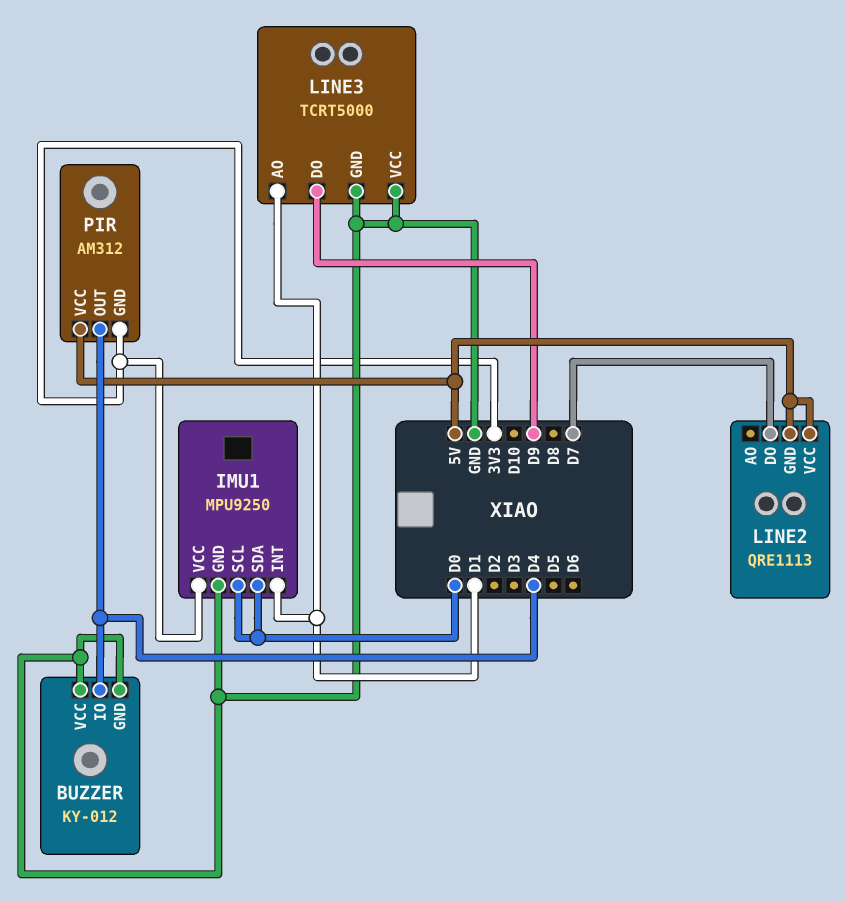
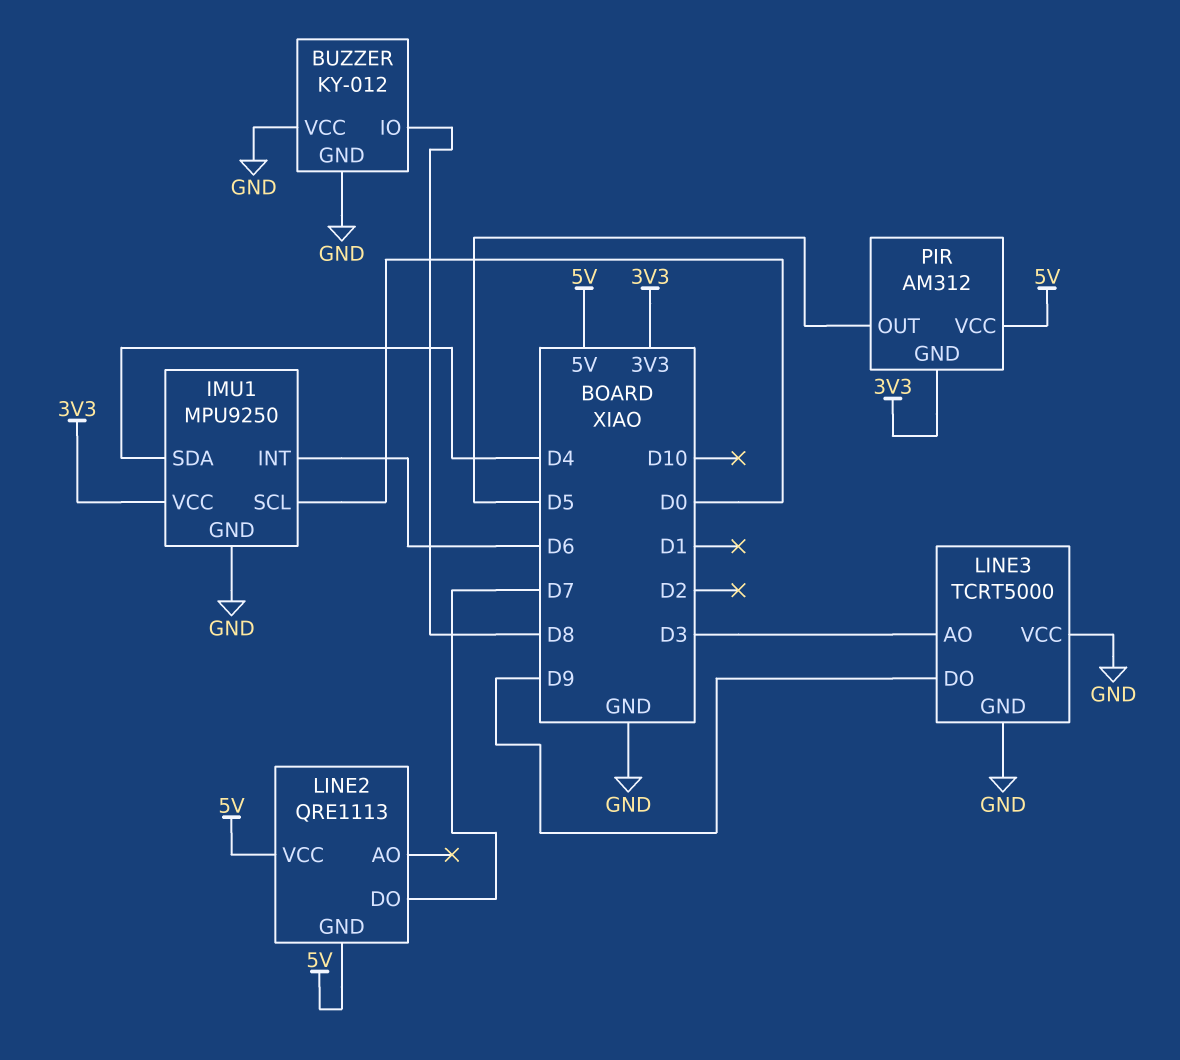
BUZZER pin IO: D4 -> D8
IMU1 pin INT: D1 -> D6
IMU1 pin SDA: D0 -> D4
LINE3 pin AO: D1 -> D3
PIR pin OUT: D4 -> D5

